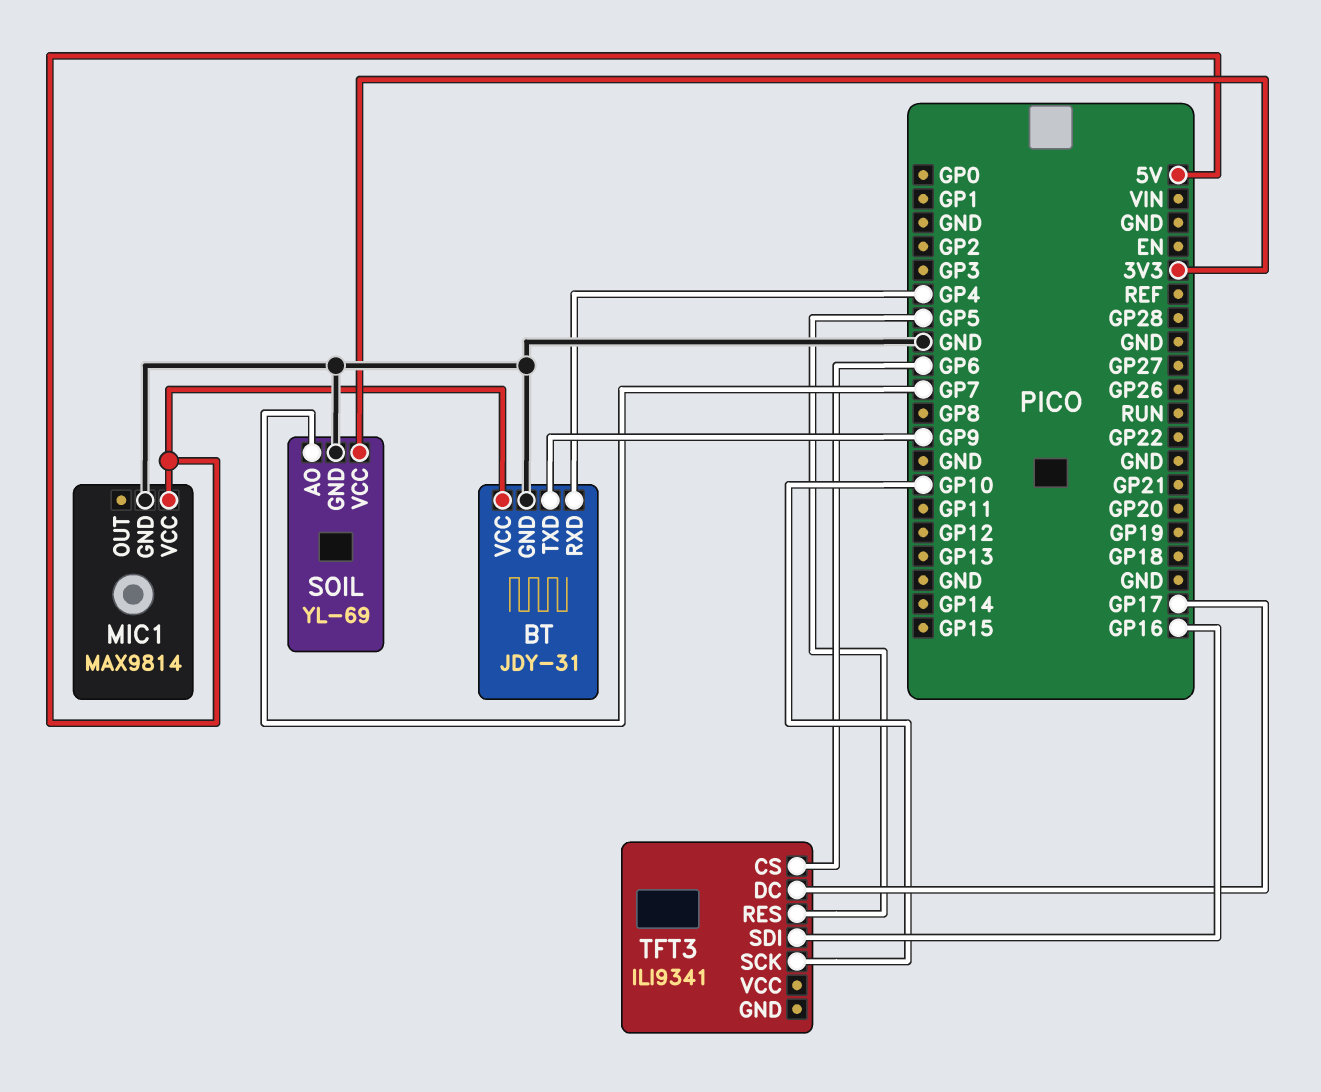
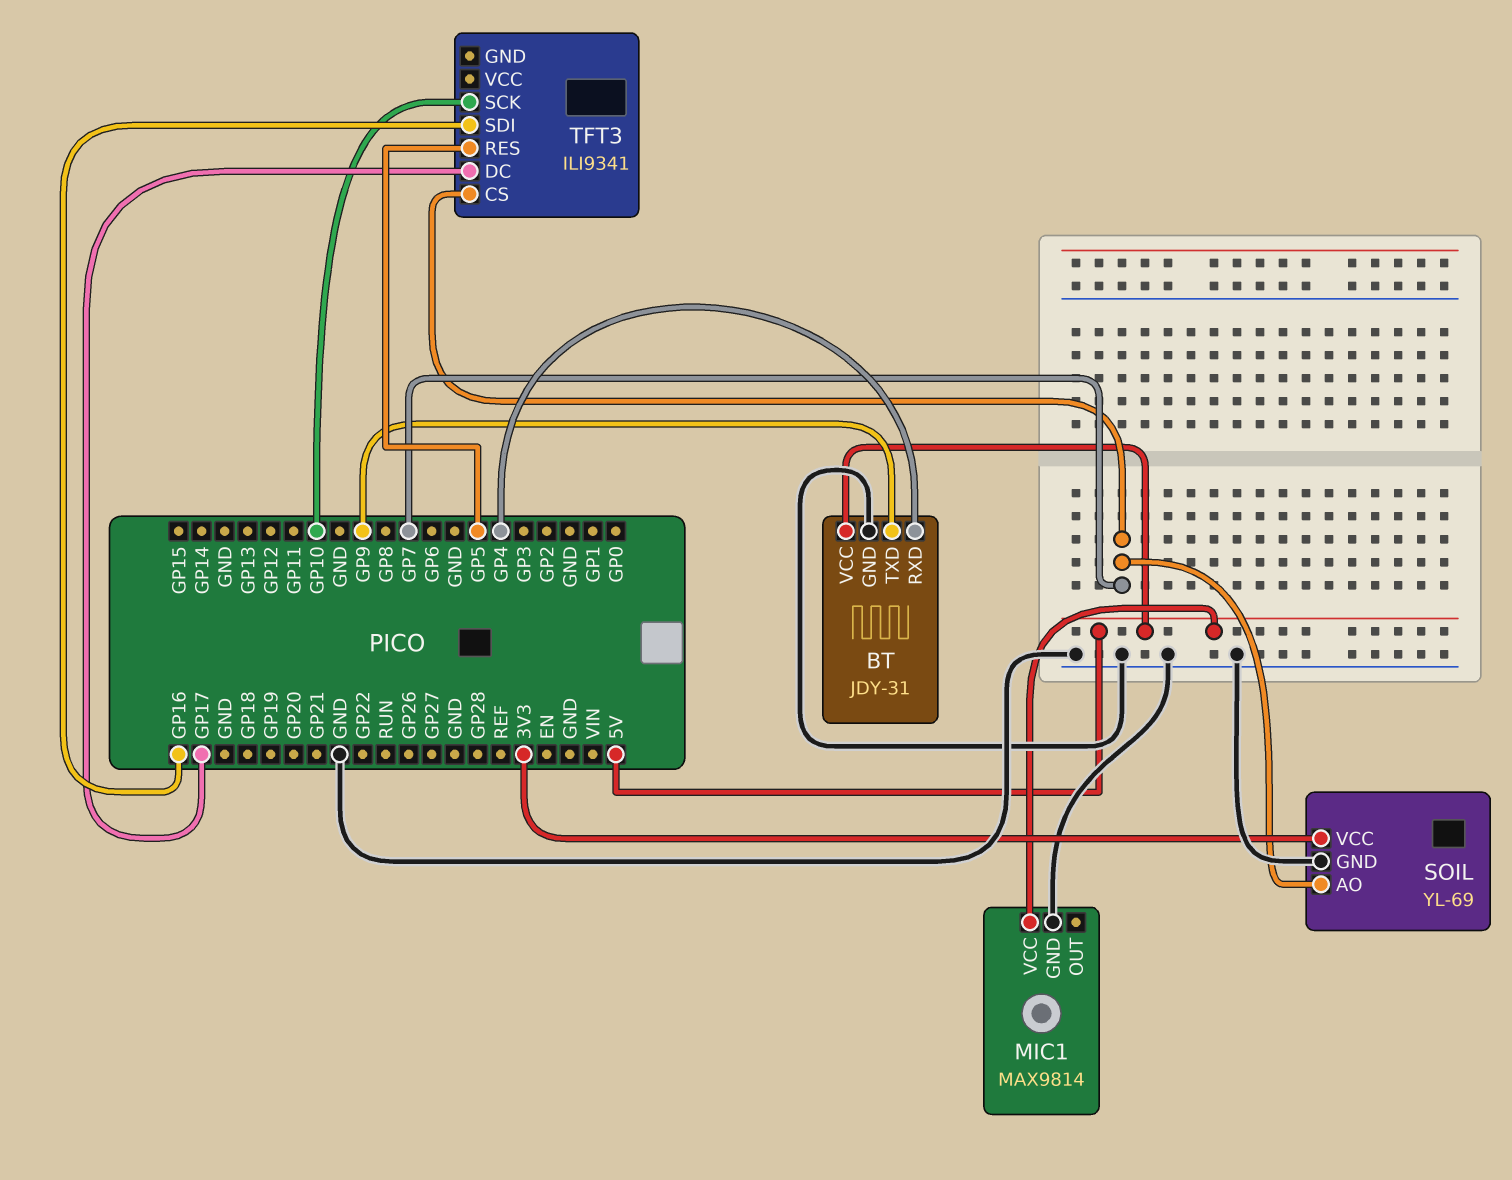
TFT3 pin CS: GP6 -> GP7

